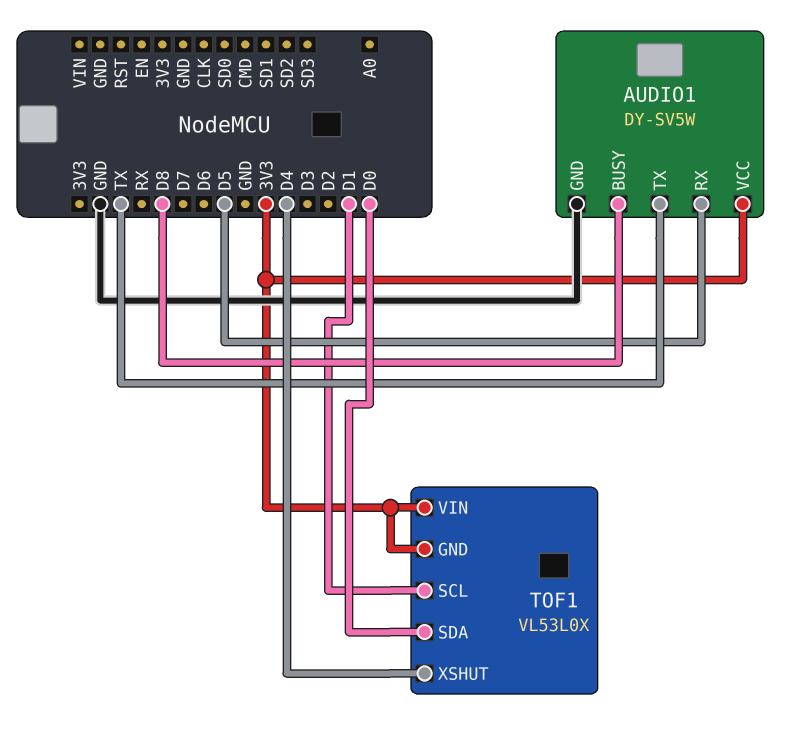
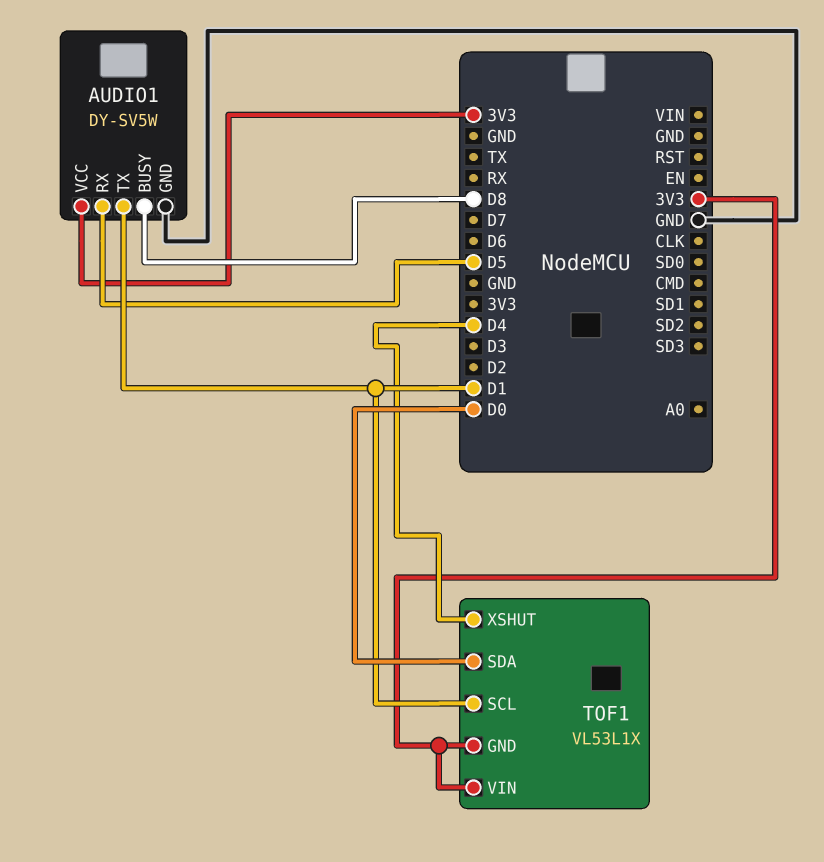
AUDIO1 pin TX: TX -> D1
TOF1: VL53L0X -> VL53L1X

